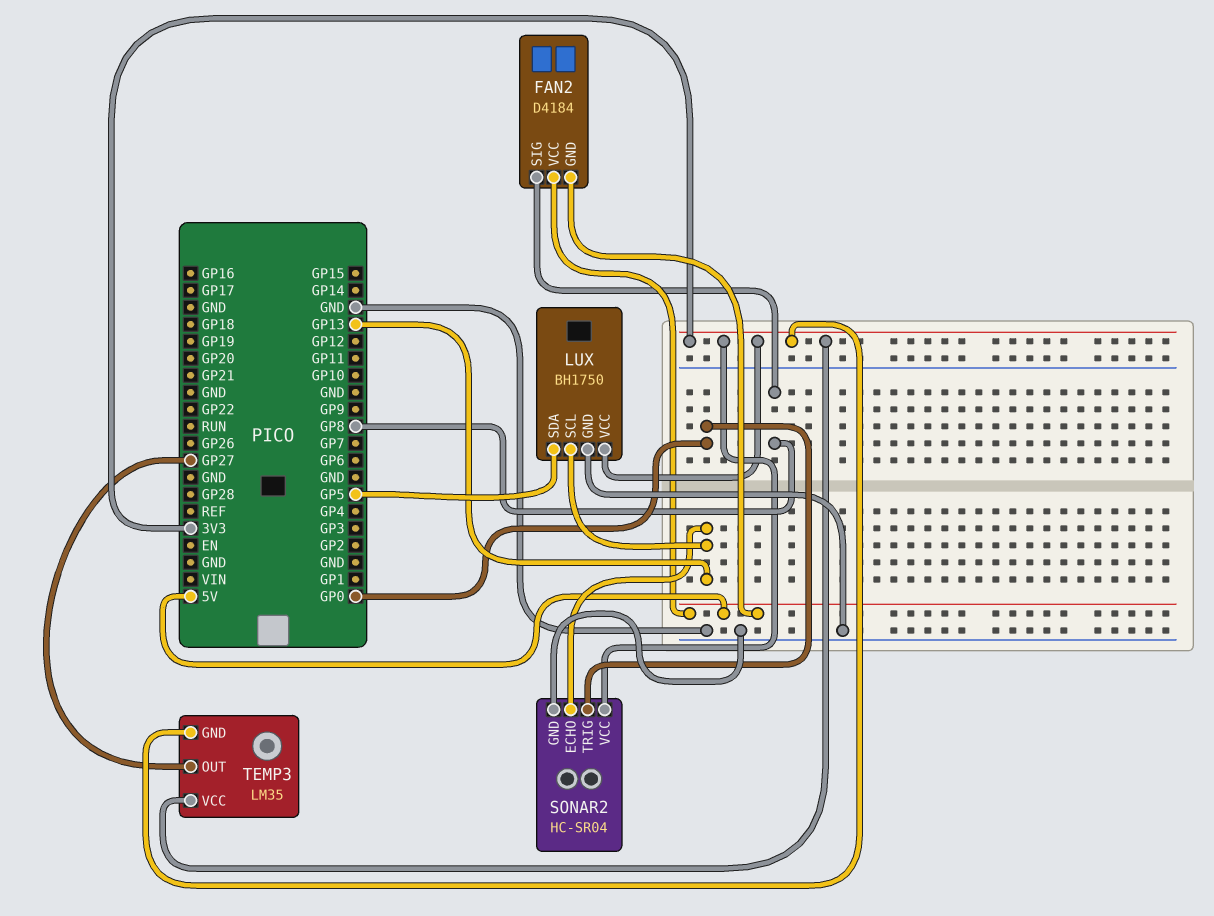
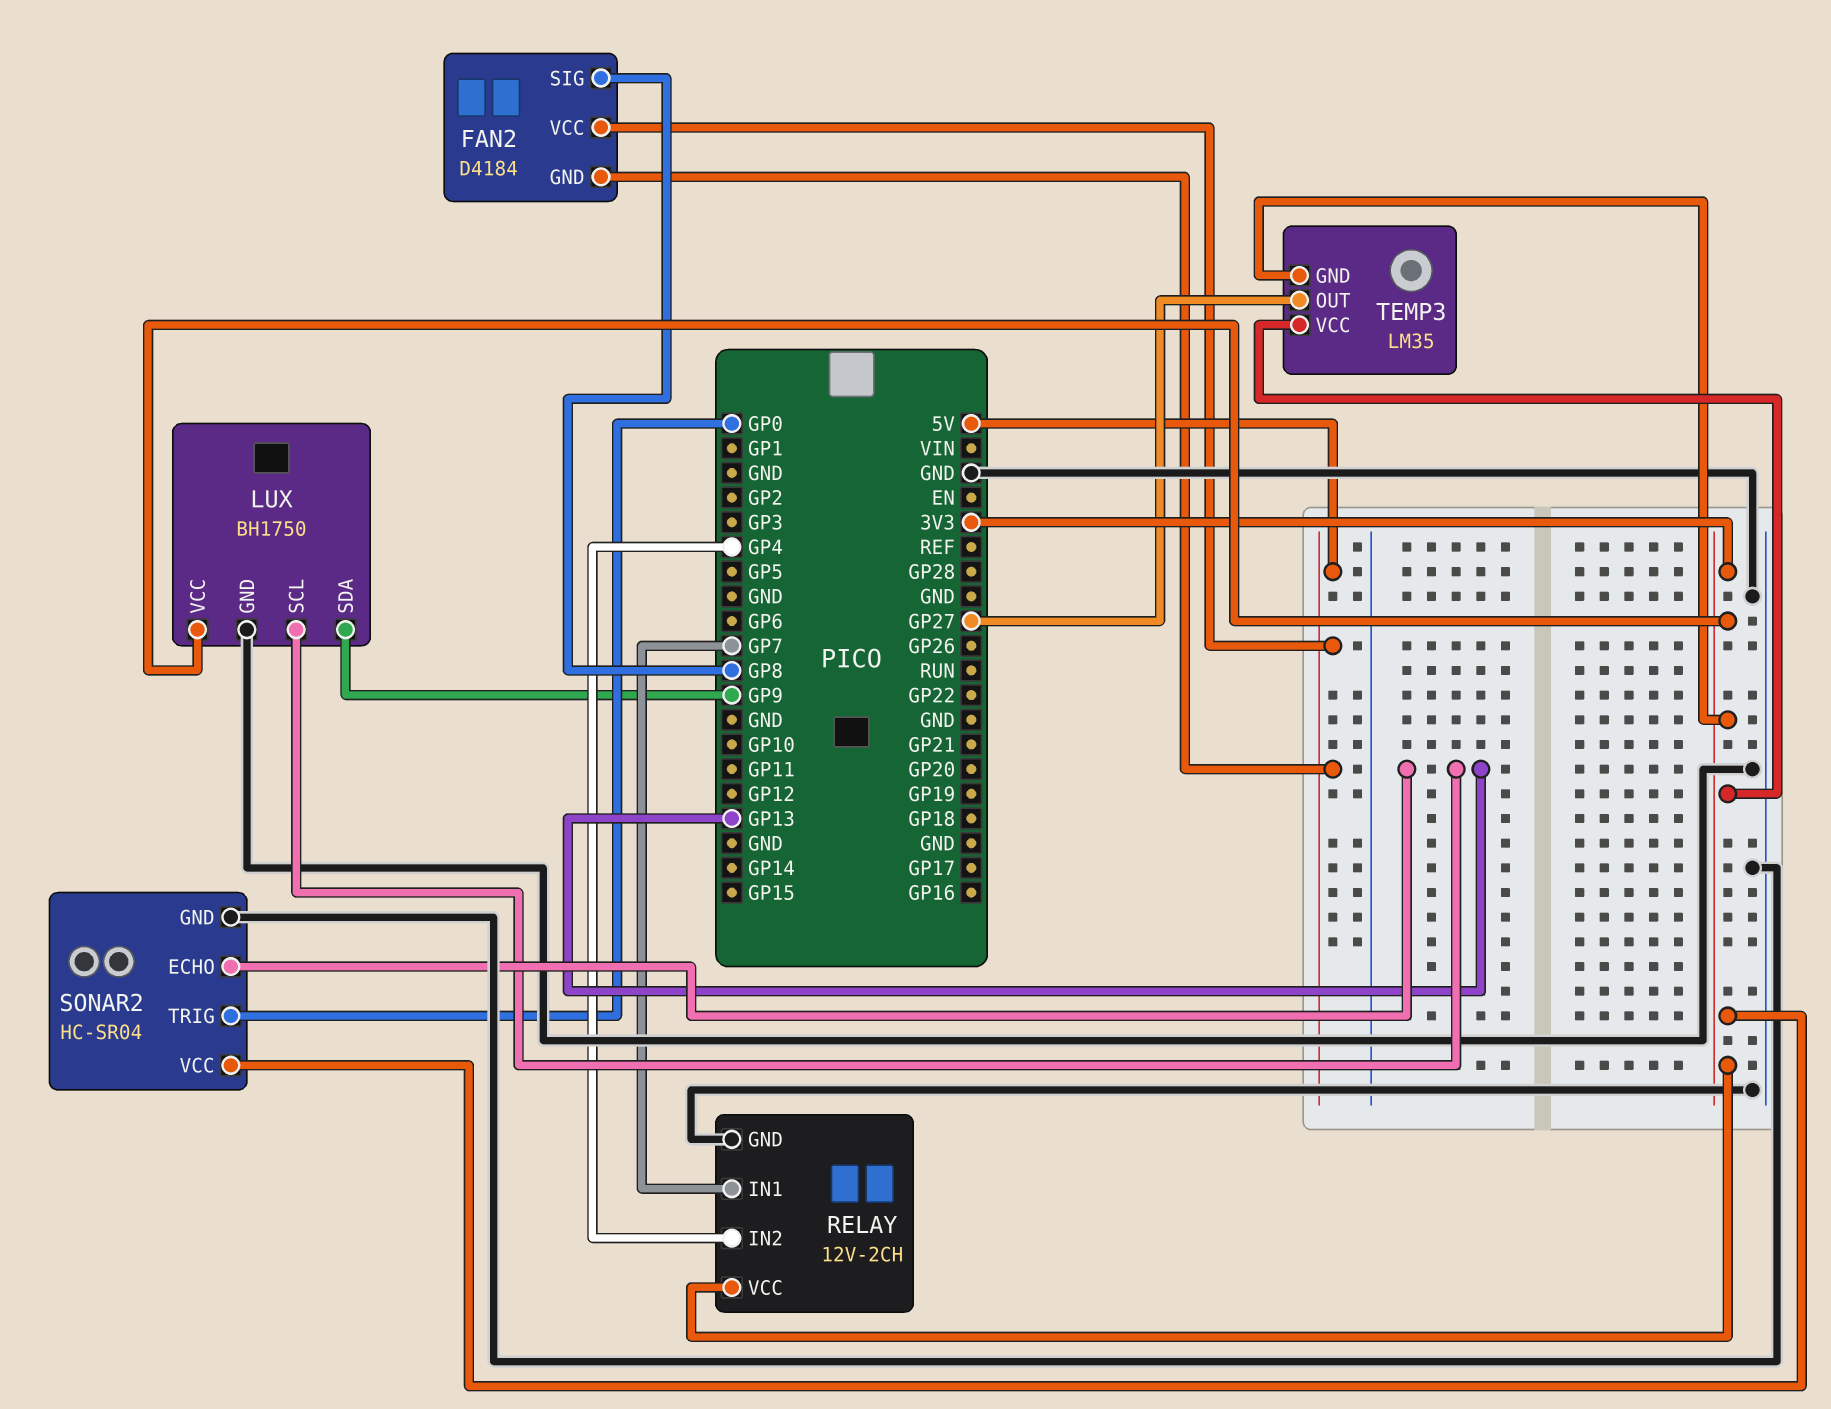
LUX pin SDA: GP5 -> GP9
RELAY: none -> 12V-2CH
RELAY pin GND: none -> GND
RELAY pin IN1: none -> GP7
RELAY pin IN2: none -> GP4
RELAY pin VCC: none -> 3V3

